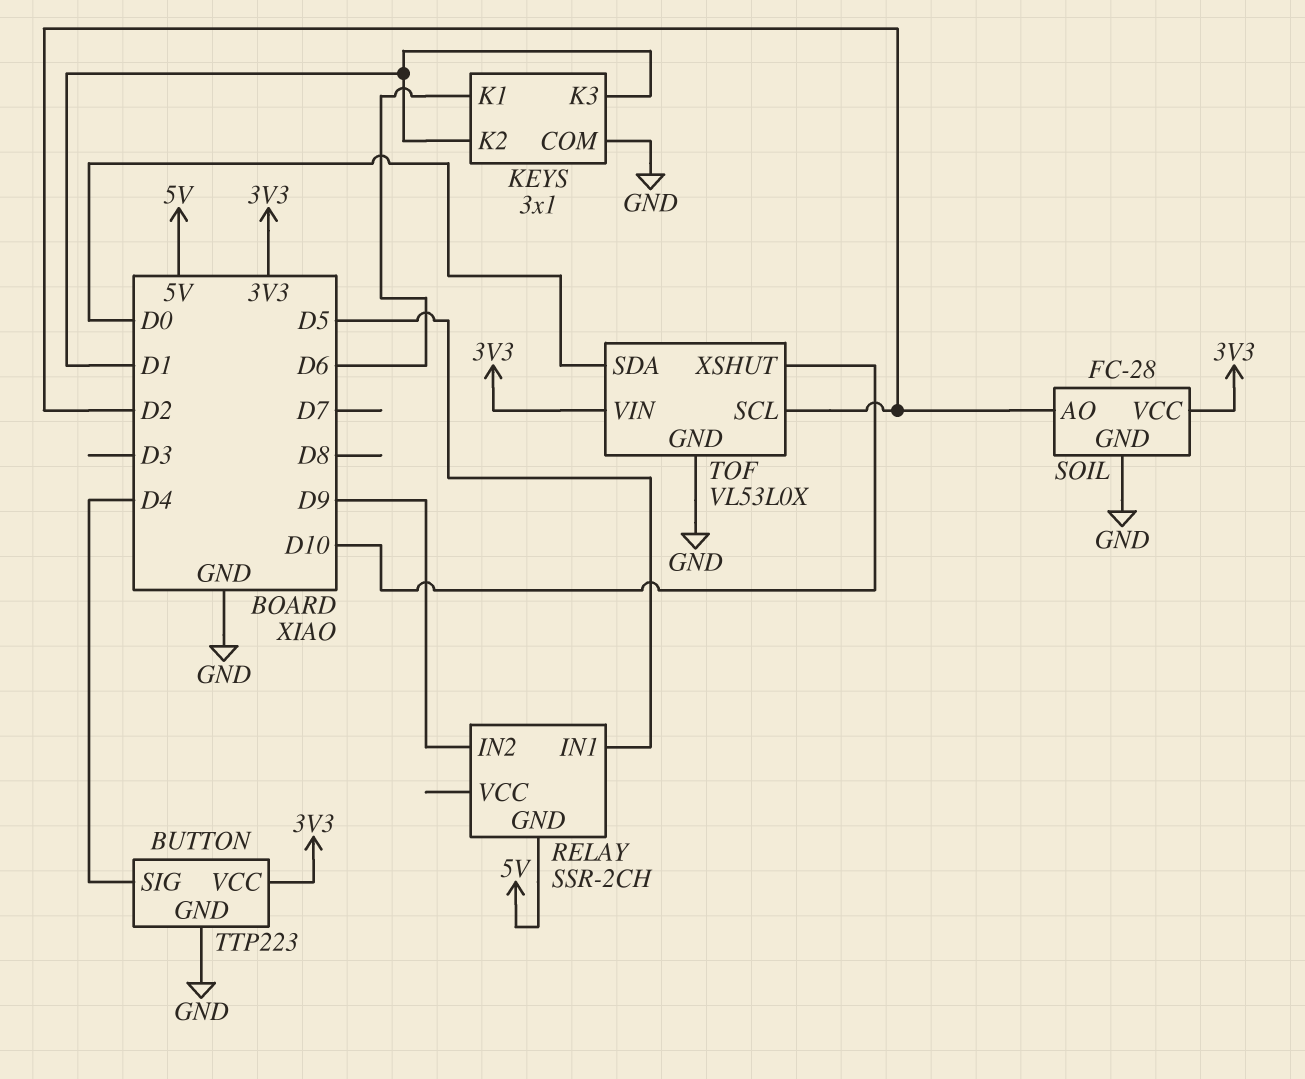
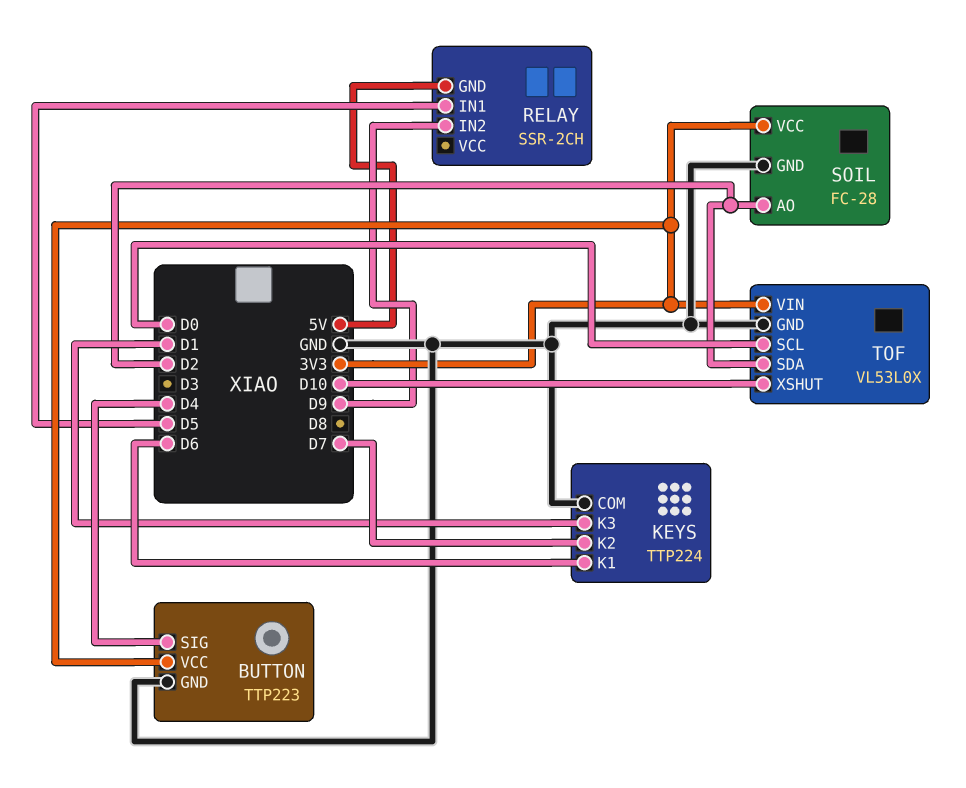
KEYS: 3x1 -> TTP224
KEYS pin K2: D1 -> D7
TOF pin SCL: D2 -> D0
TOF pin SDA: D0 -> D2

